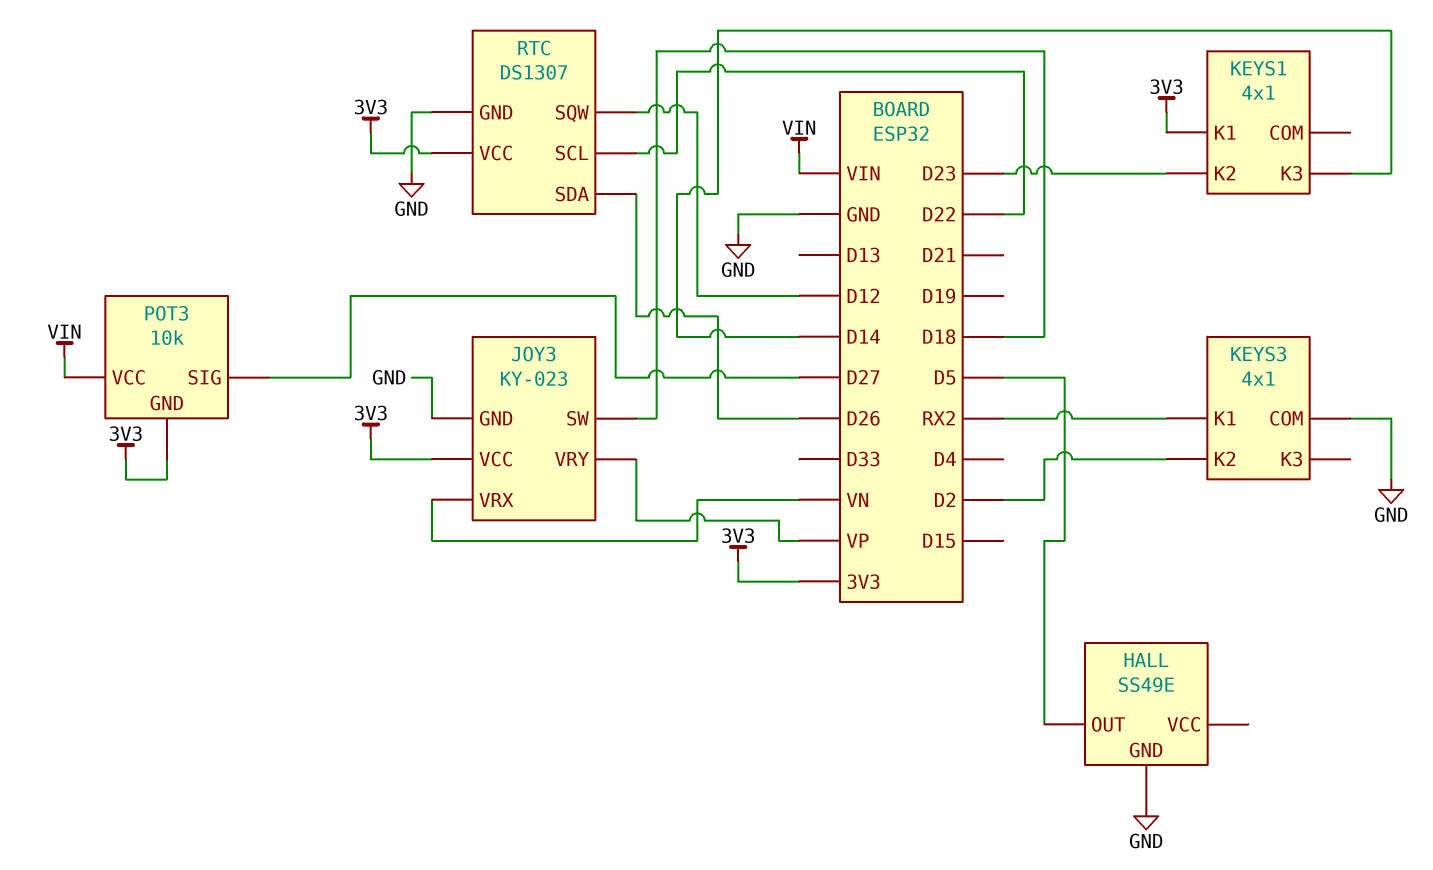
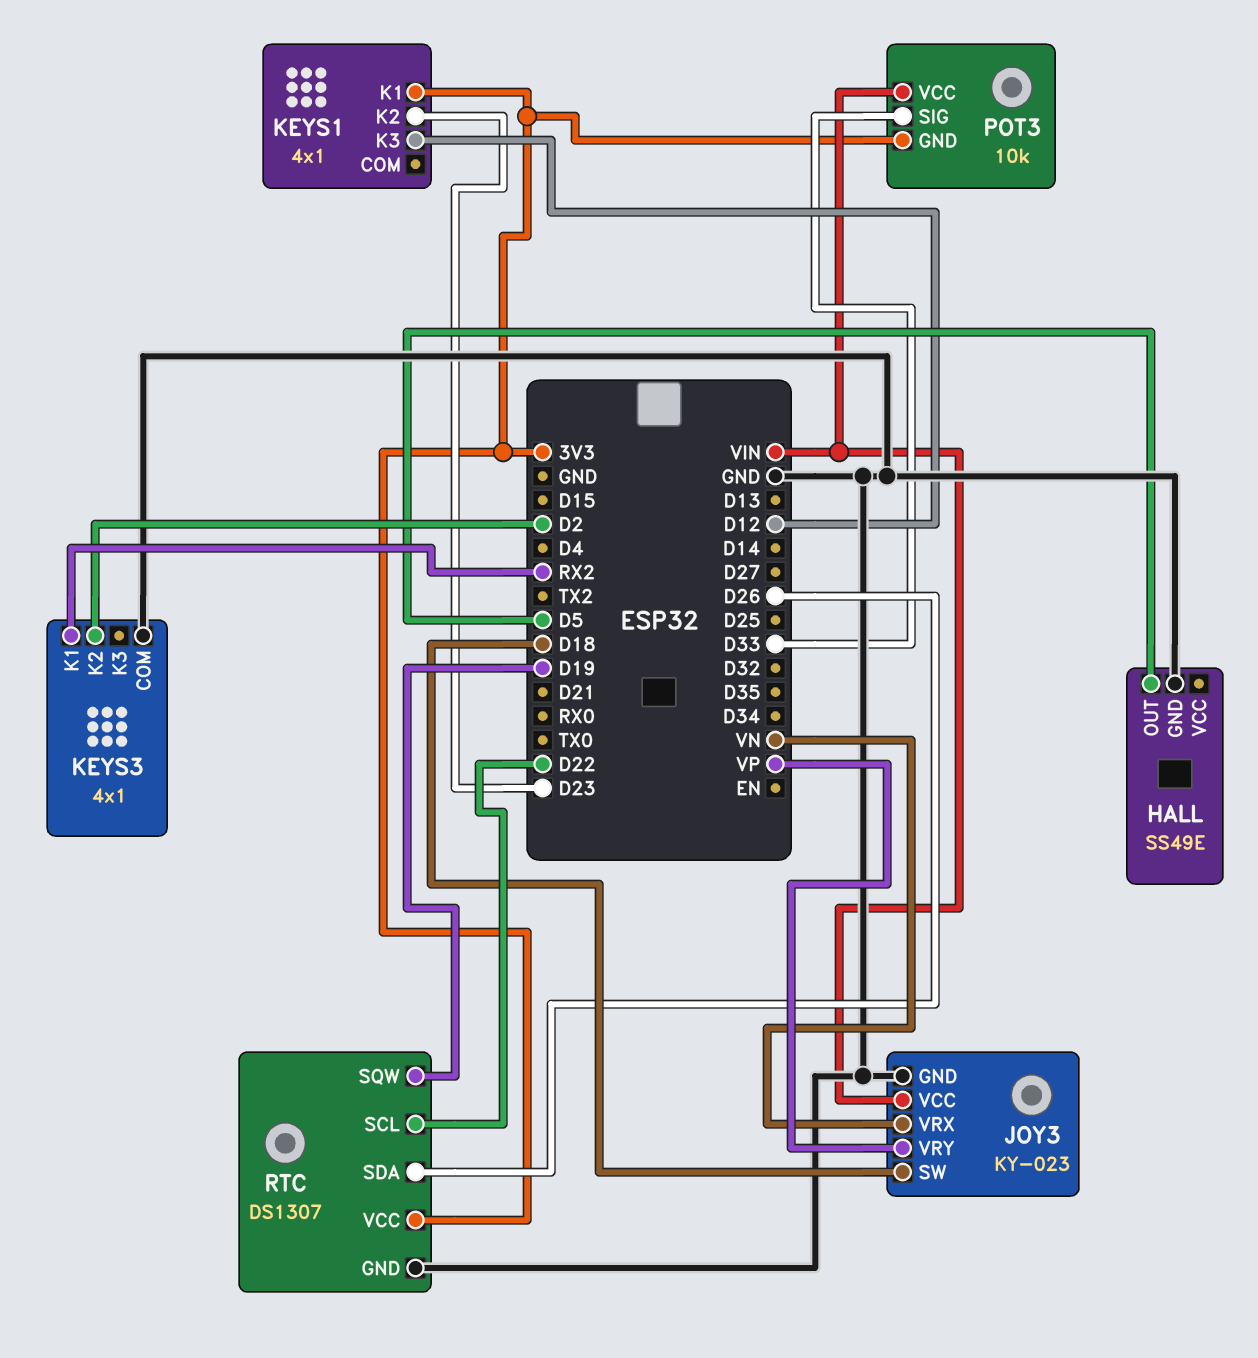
JOY3 pin VCC: 3V3 -> VIN
KEYS1 pin K3: D14 -> D12
POT3 pin SIG: D27 -> D33
RTC pin SQW: D12 -> D19

